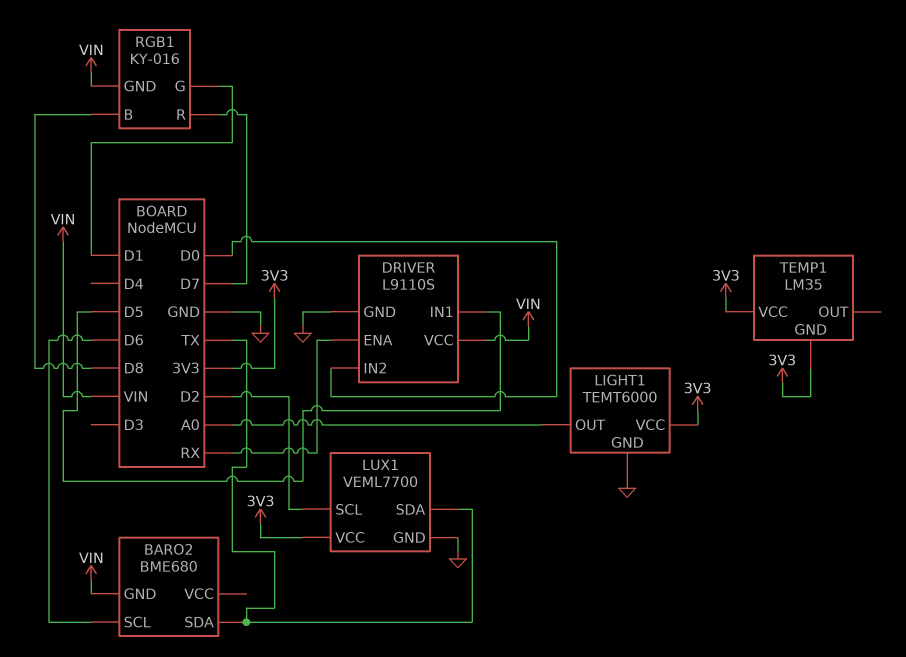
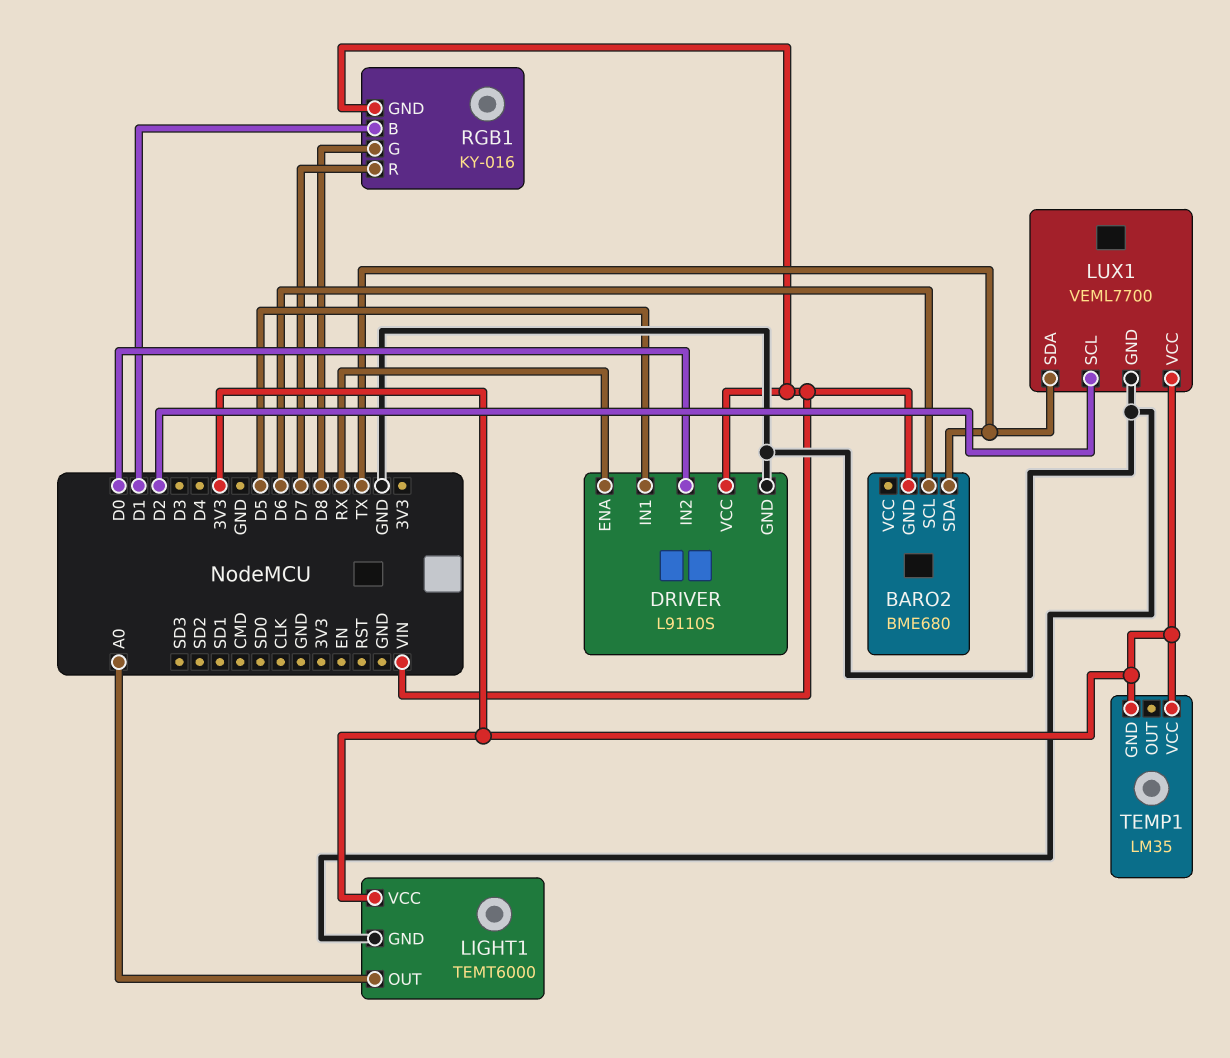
RGB1 pin B: D8 -> D1
RGB1 pin G: D1 -> D8

